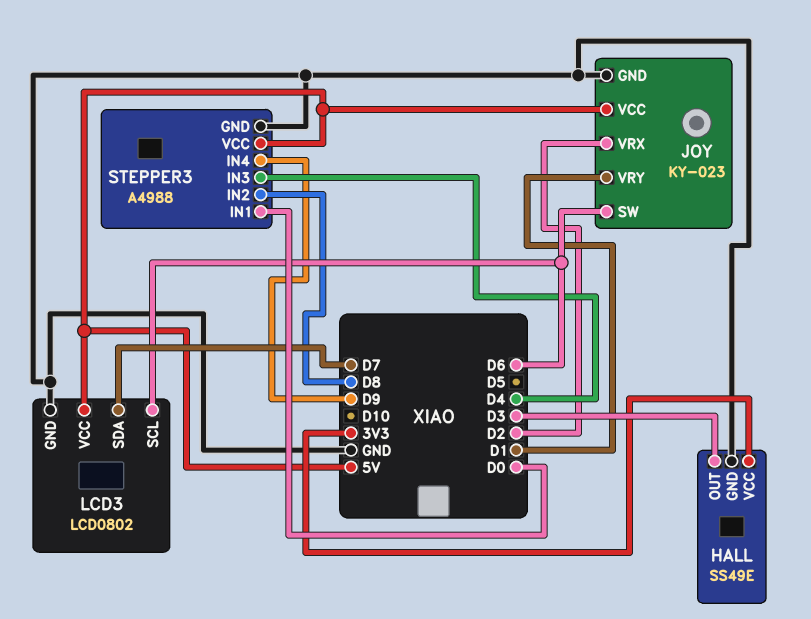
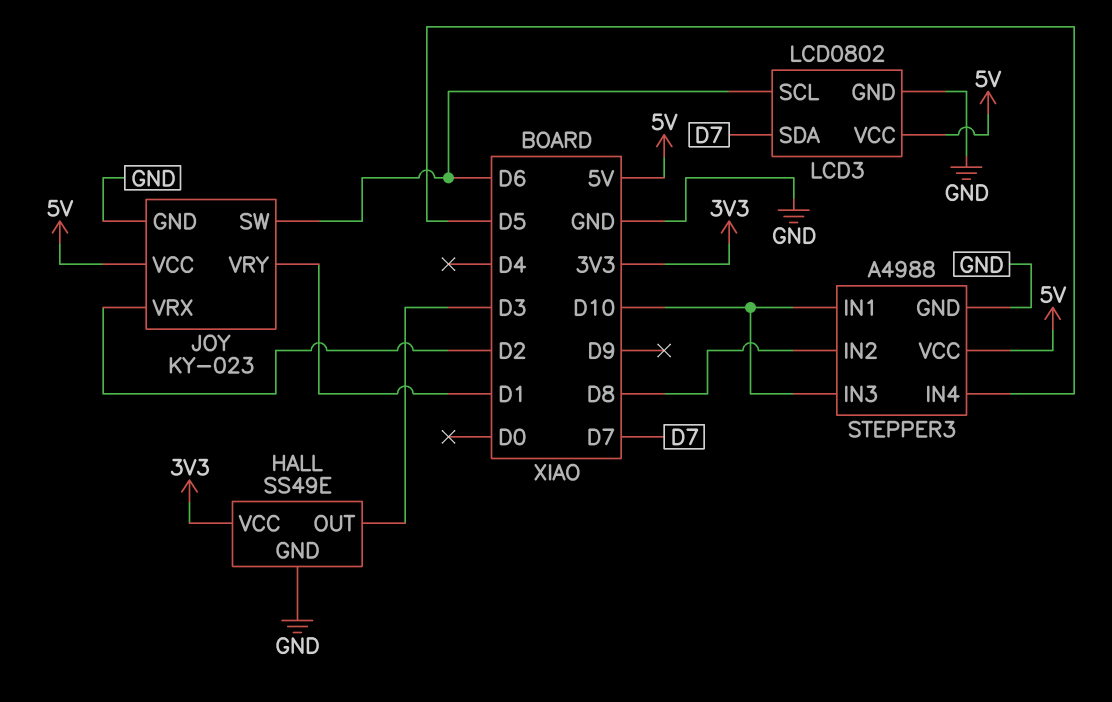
STEPPER3 pin IN1: D0 -> D10
STEPPER3 pin IN3: D4 -> D10
STEPPER3 pin IN4: D9 -> D5

